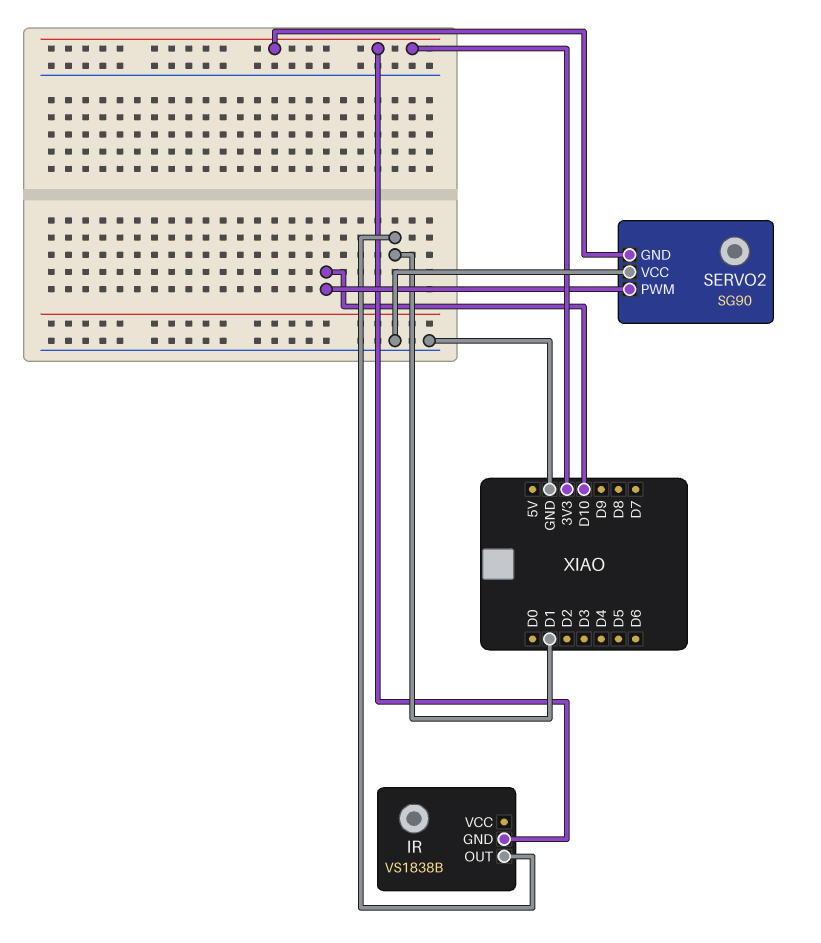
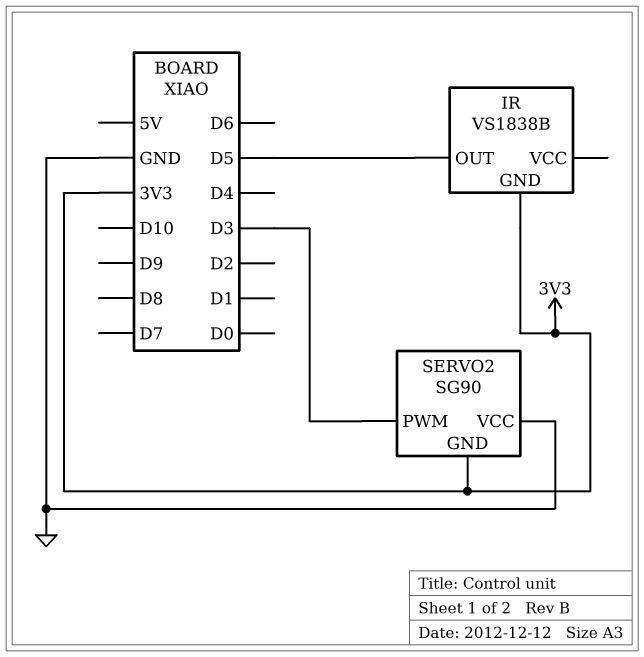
IR pin OUT: D1 -> D5
SERVO2 pin PWM: D10 -> D3

